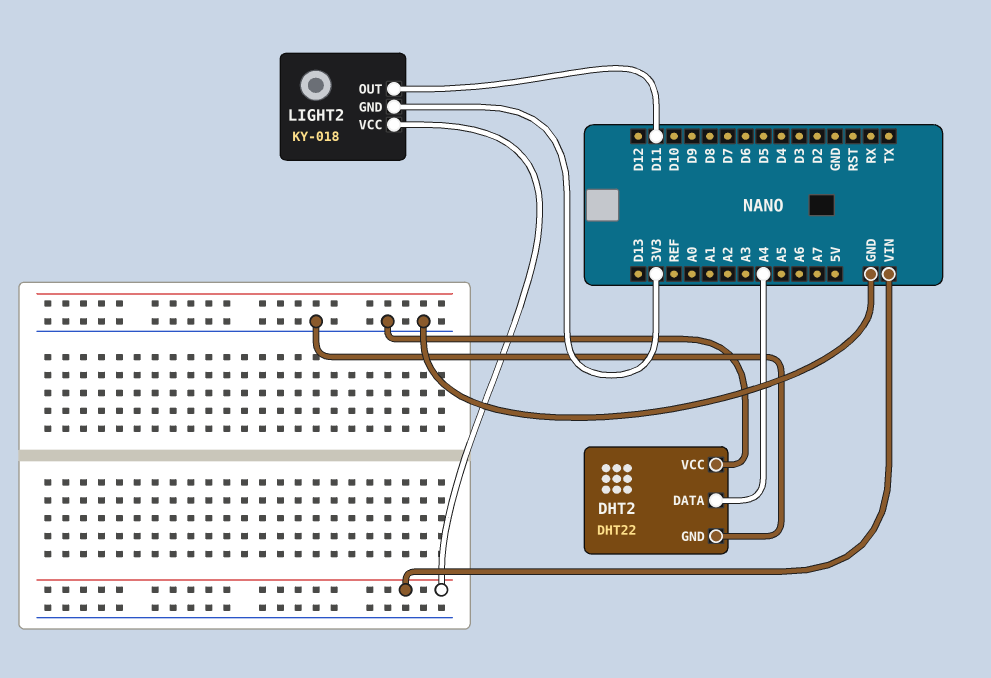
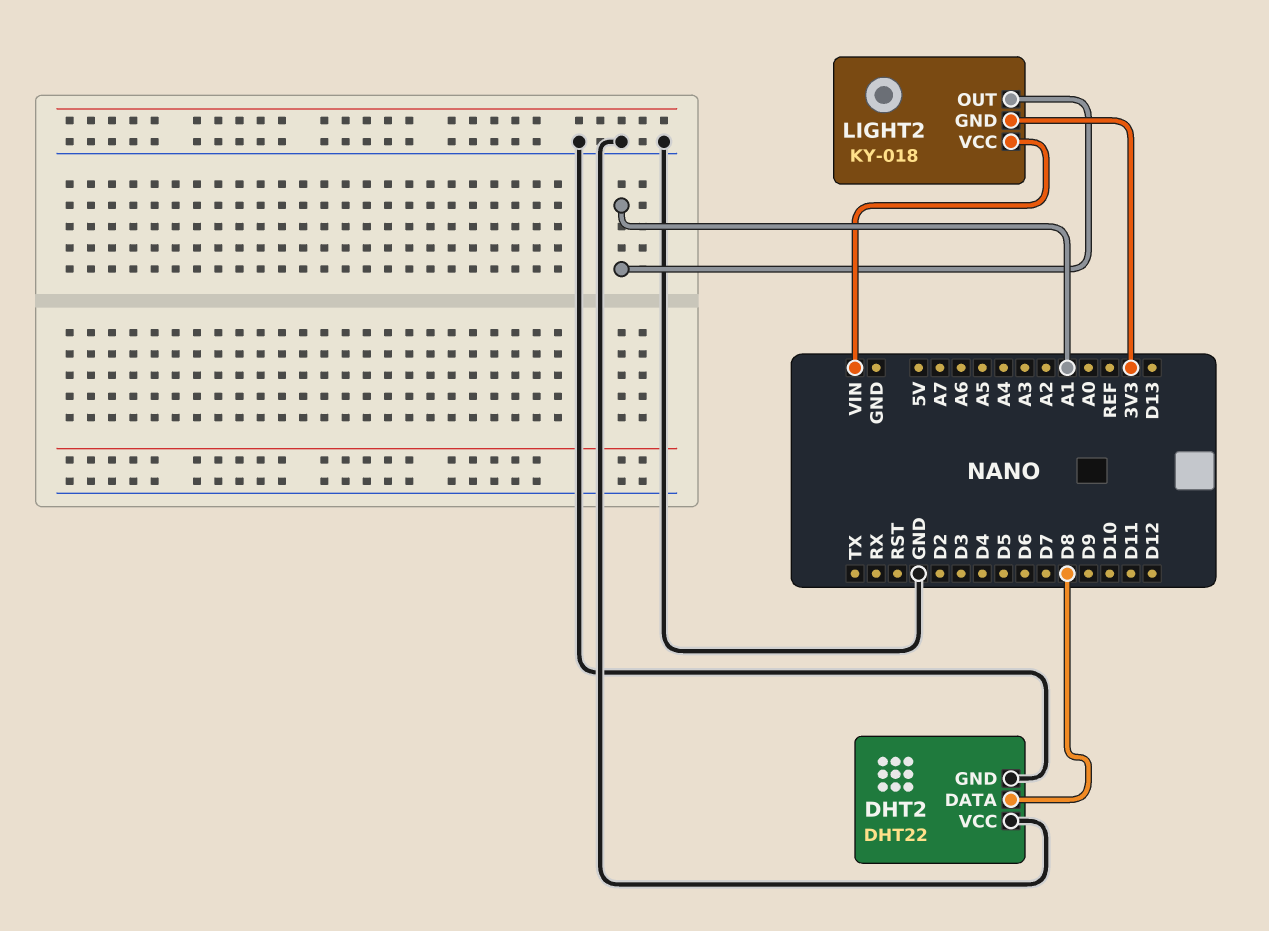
DHT2 pin DATA: A4 -> D8
LIGHT2 pin OUT: D11 -> A1

